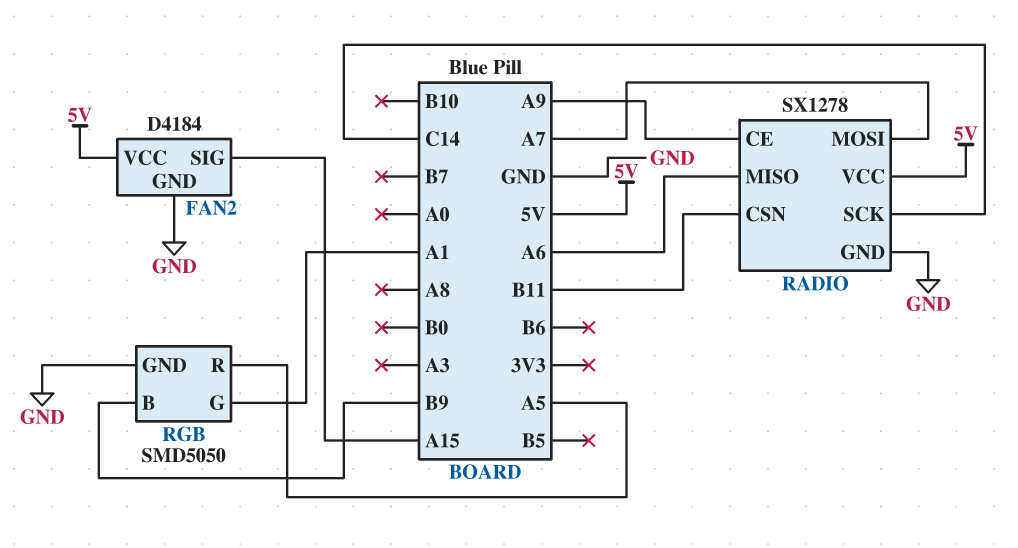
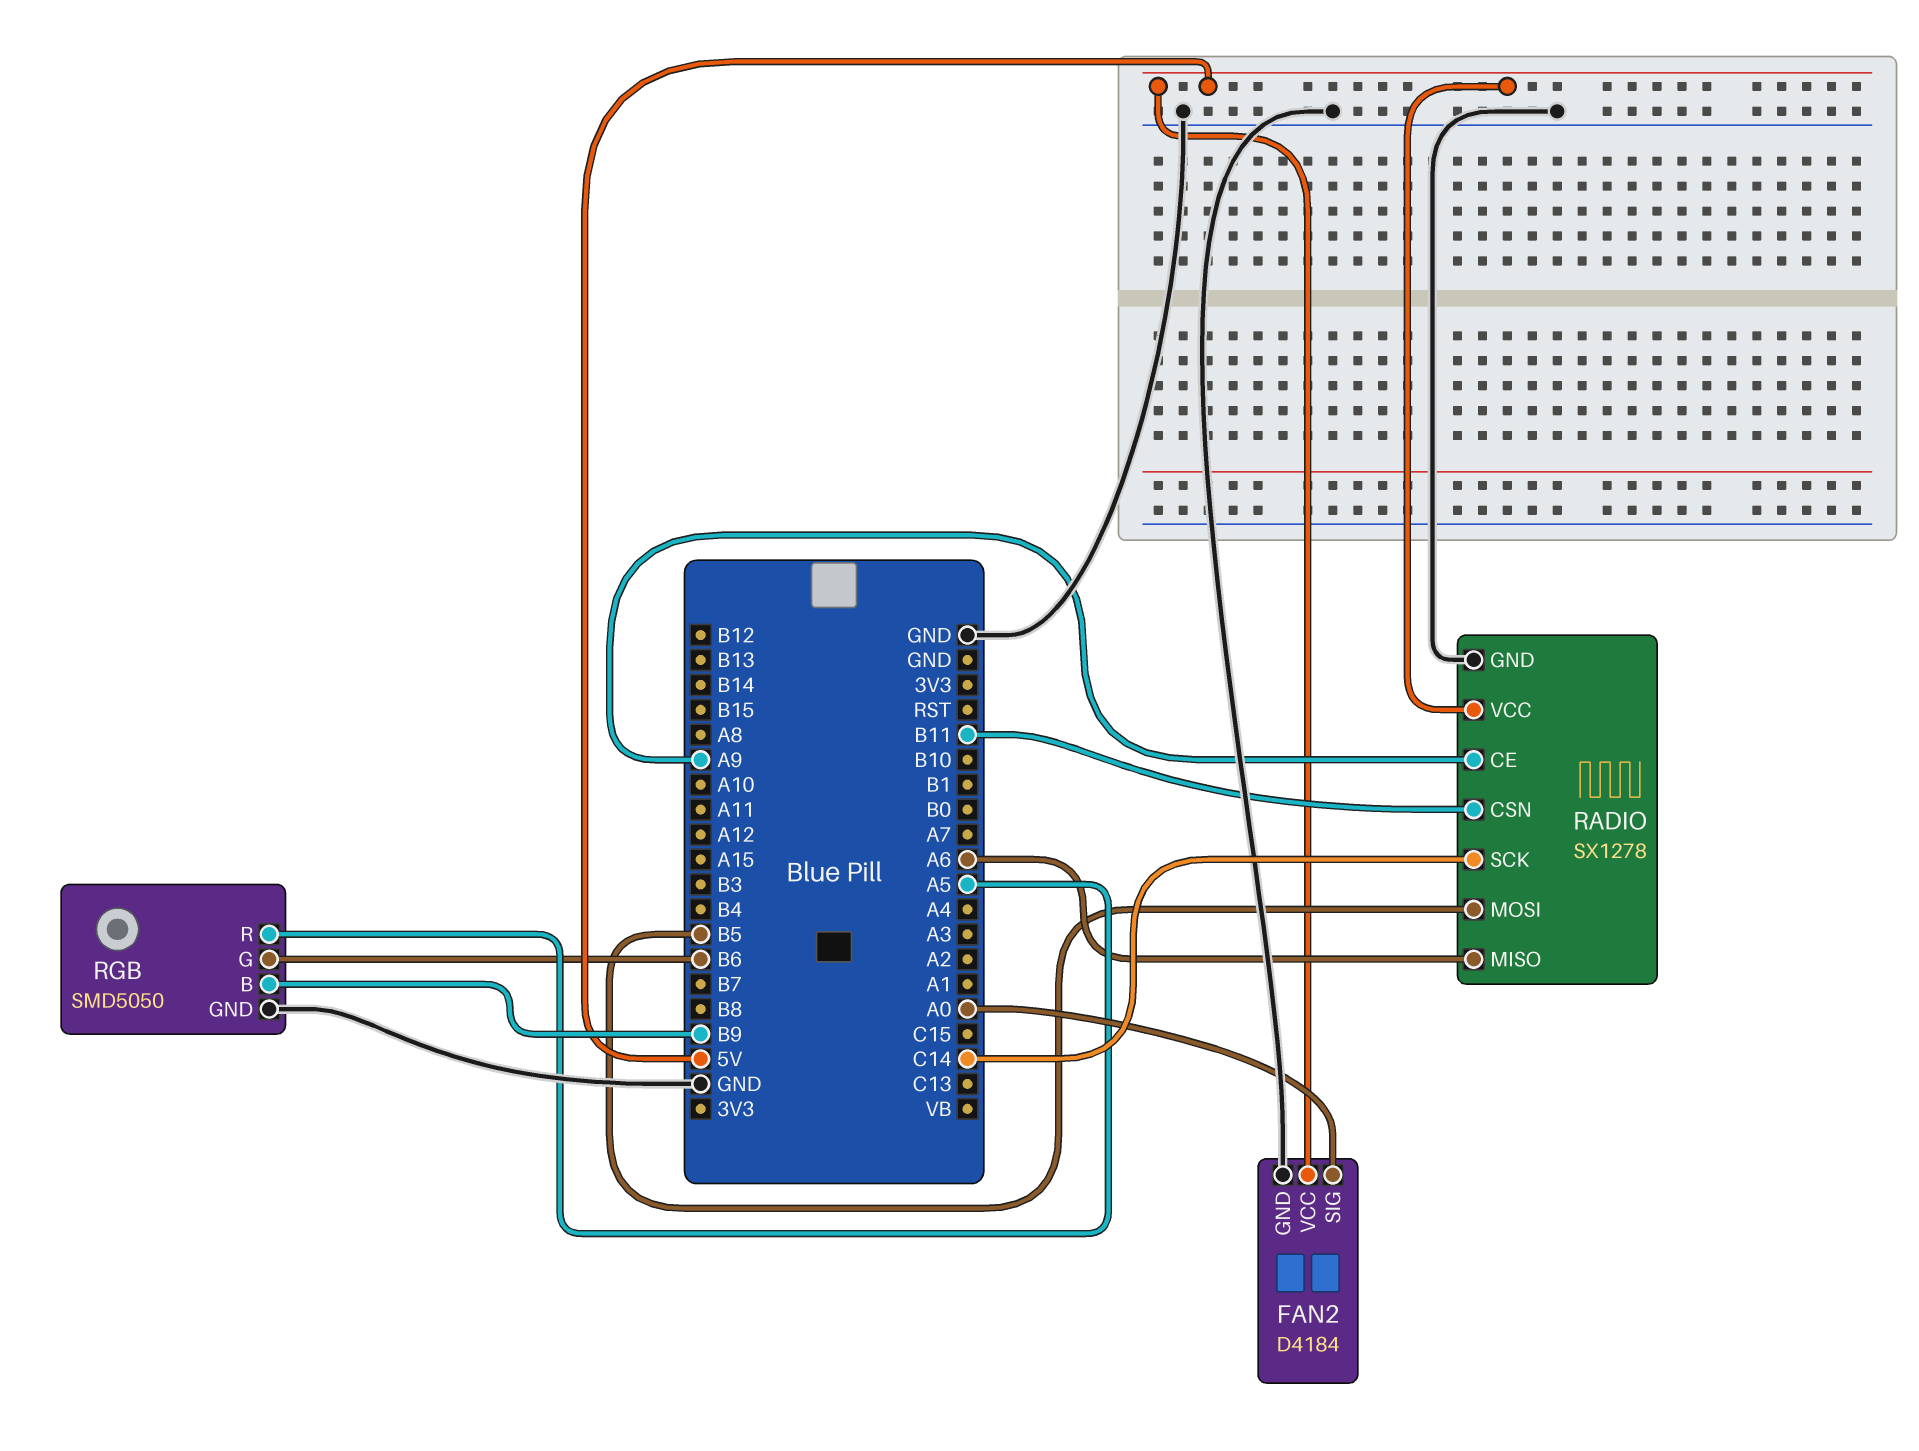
FAN2 pin SIG: A15 -> A0
RADIO pin MOSI: A7 -> B5
RGB pin G: A1 -> B6

